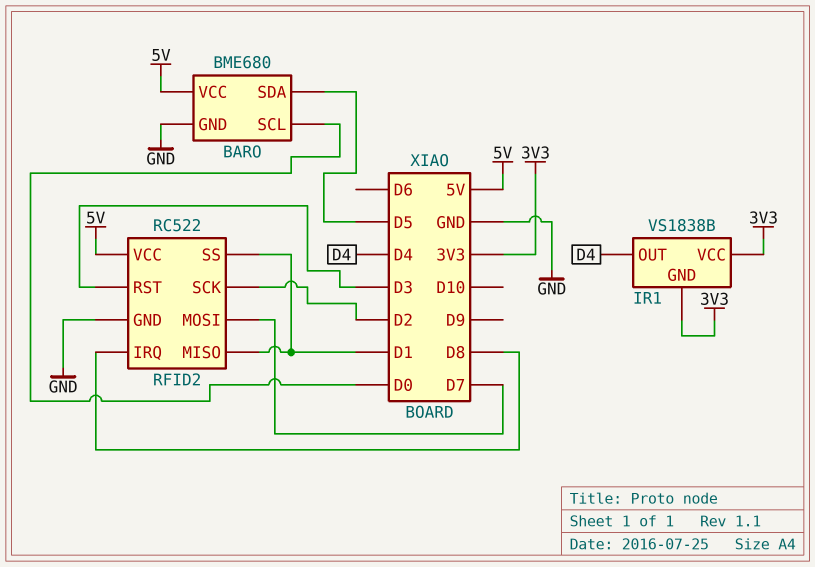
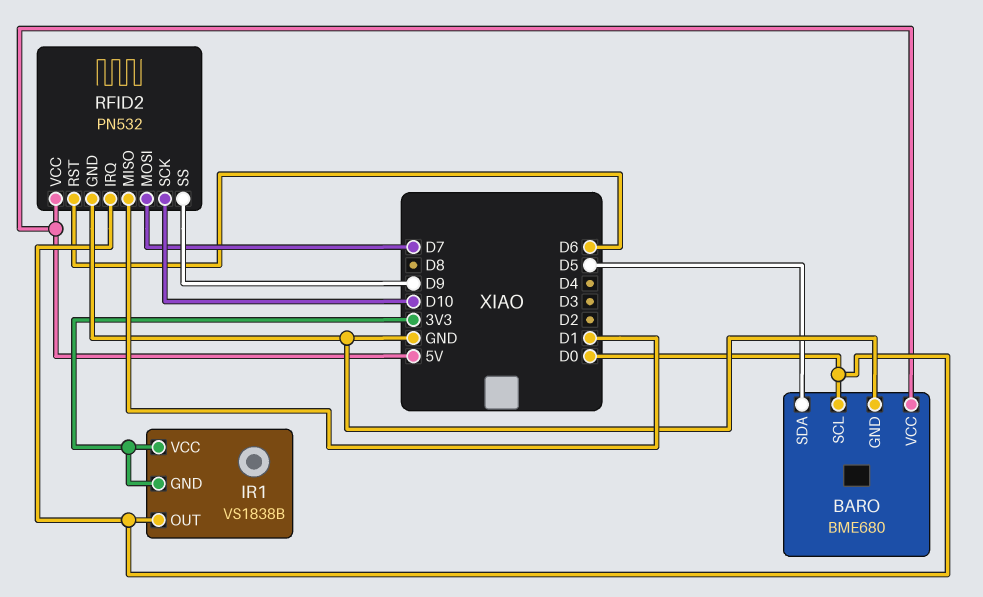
IR1 pin OUT: D4 -> D0
RFID2: RC522 -> PN532
RFID2 pin IRQ: D8 -> D0
RFID2 pin RST: D3 -> D6
RFID2 pin SCK: D2 -> D10
RFID2 pin SS: D1 -> D9

